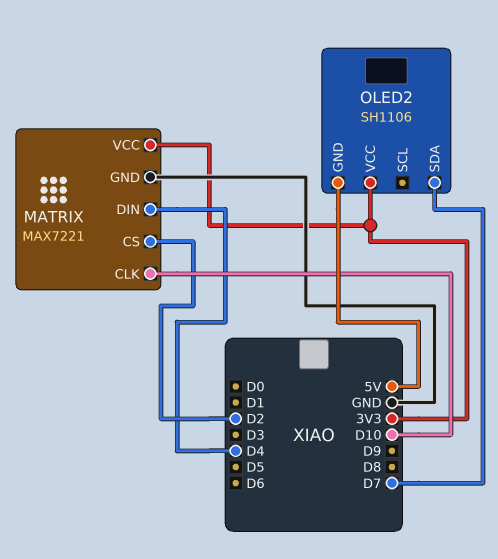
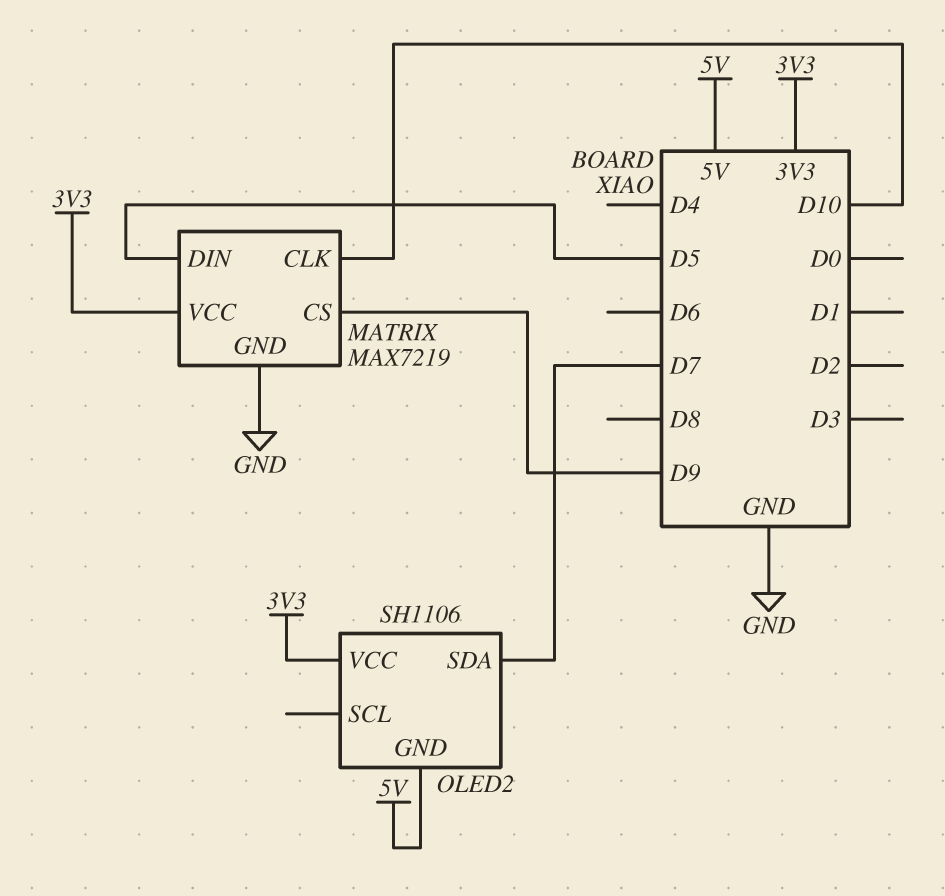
MATRIX: MAX7221 -> MAX7219
MATRIX pin CS: D2 -> D9
MATRIX pin DIN: D4 -> D5

